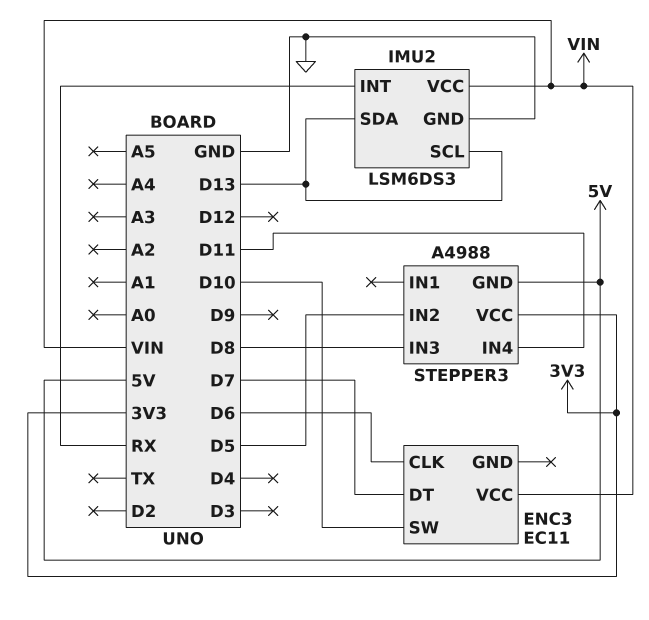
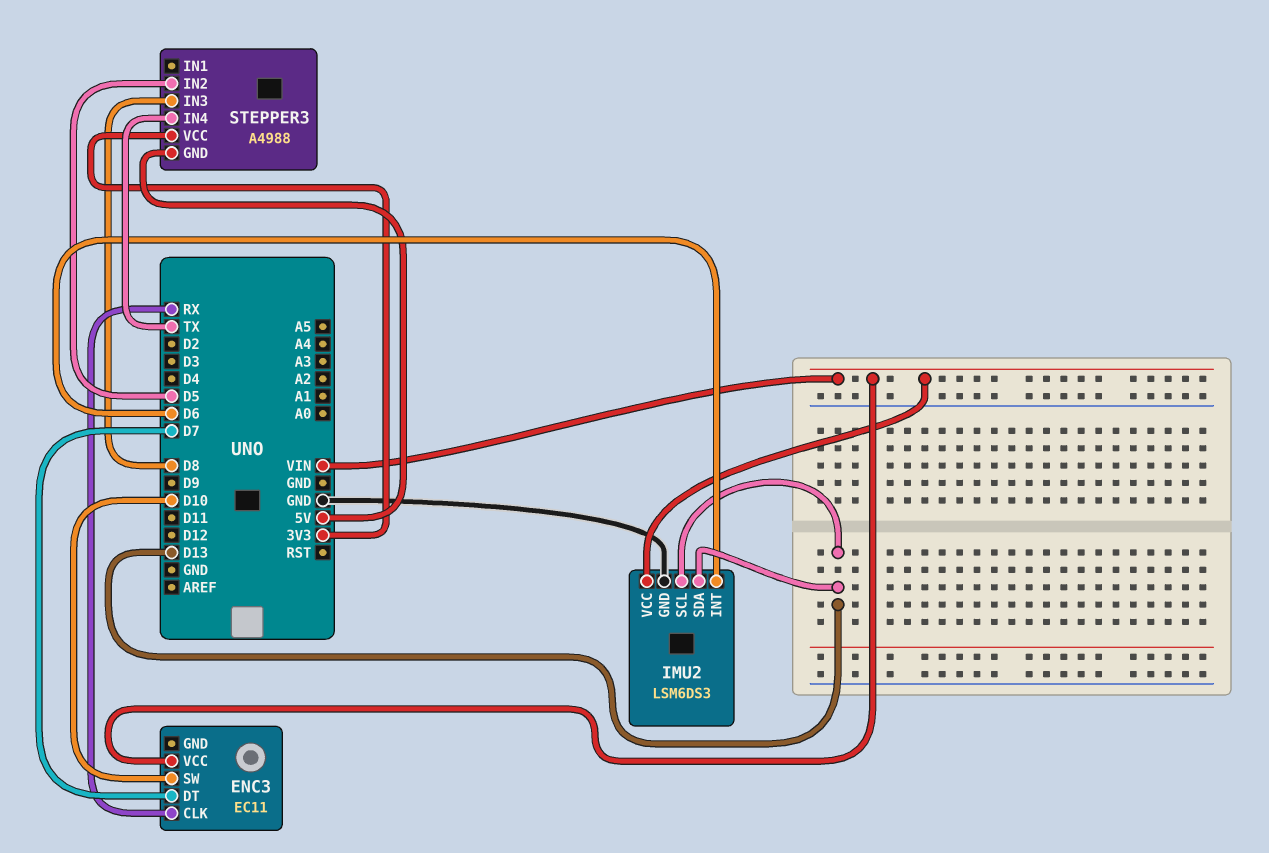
ENC3 pin CLK: D6 -> RX
IMU2 pin INT: RX -> D6
STEPPER3 pin IN4: D11 -> TX

